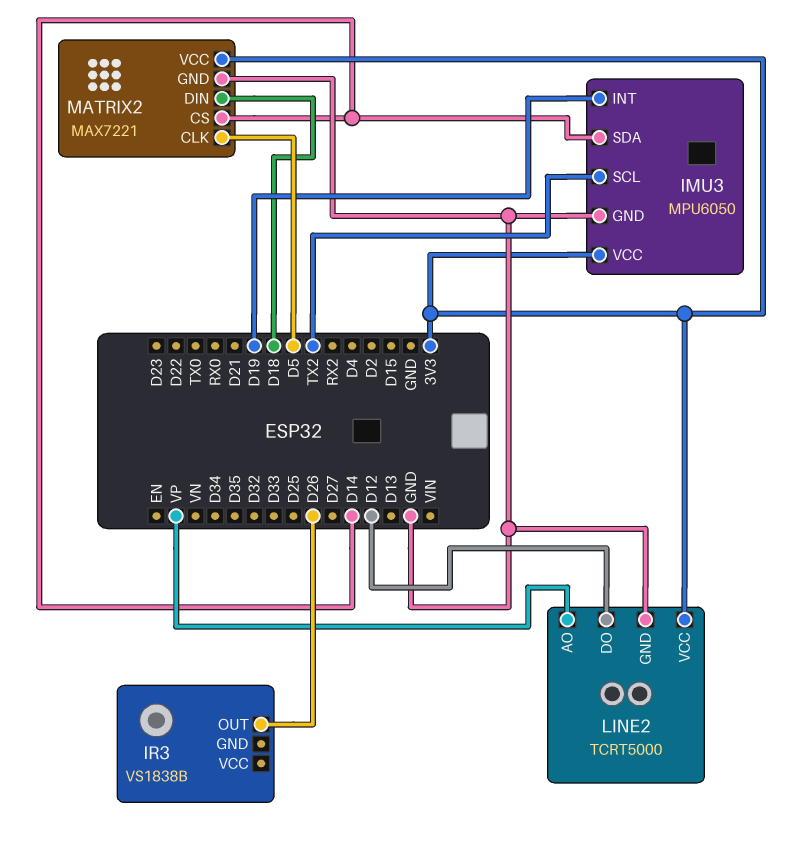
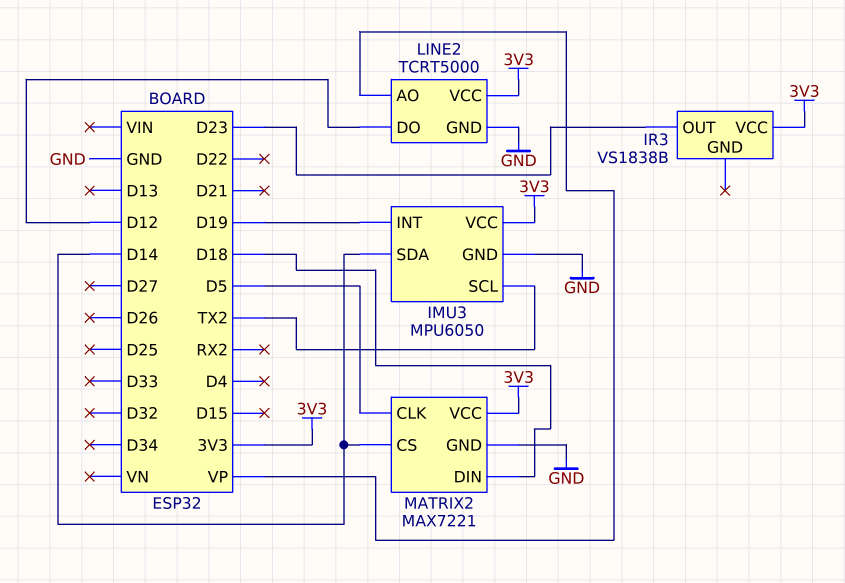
IR3 pin OUT: D26 -> D23
IR3 pin VCC: none -> 3V3

